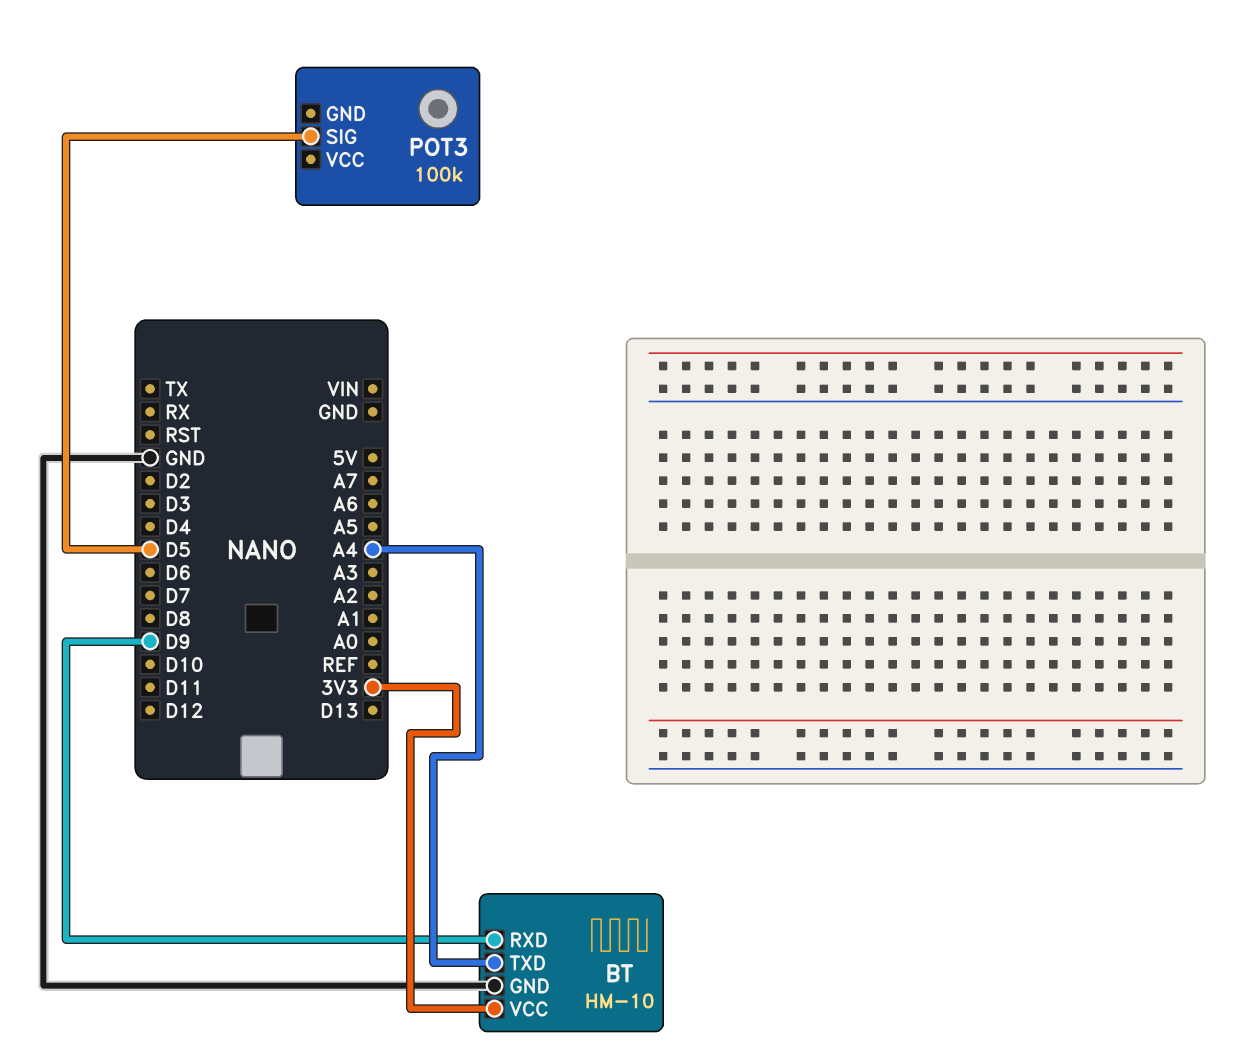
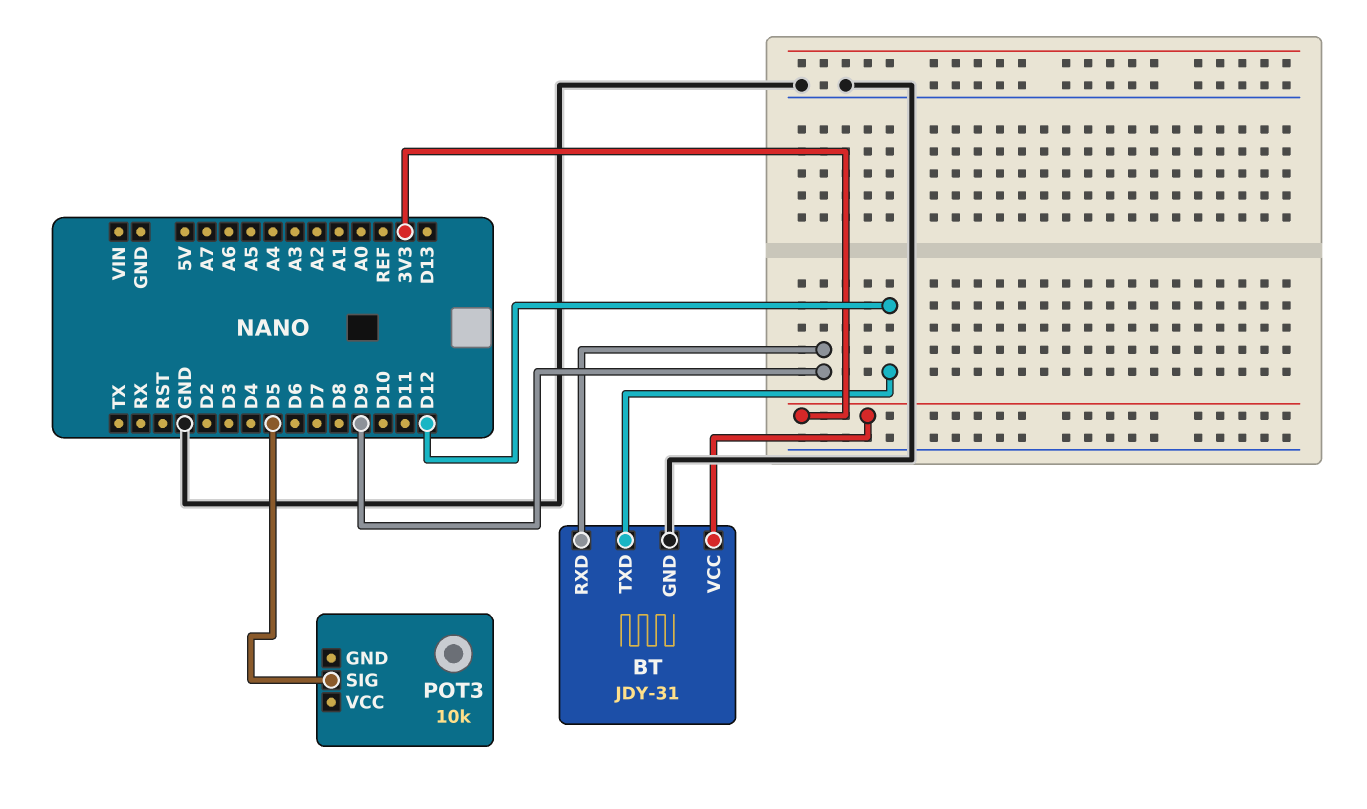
BT: HM-10 -> JDY-31
BT pin TXD: A4 -> D12
POT3: 100k -> 10k

